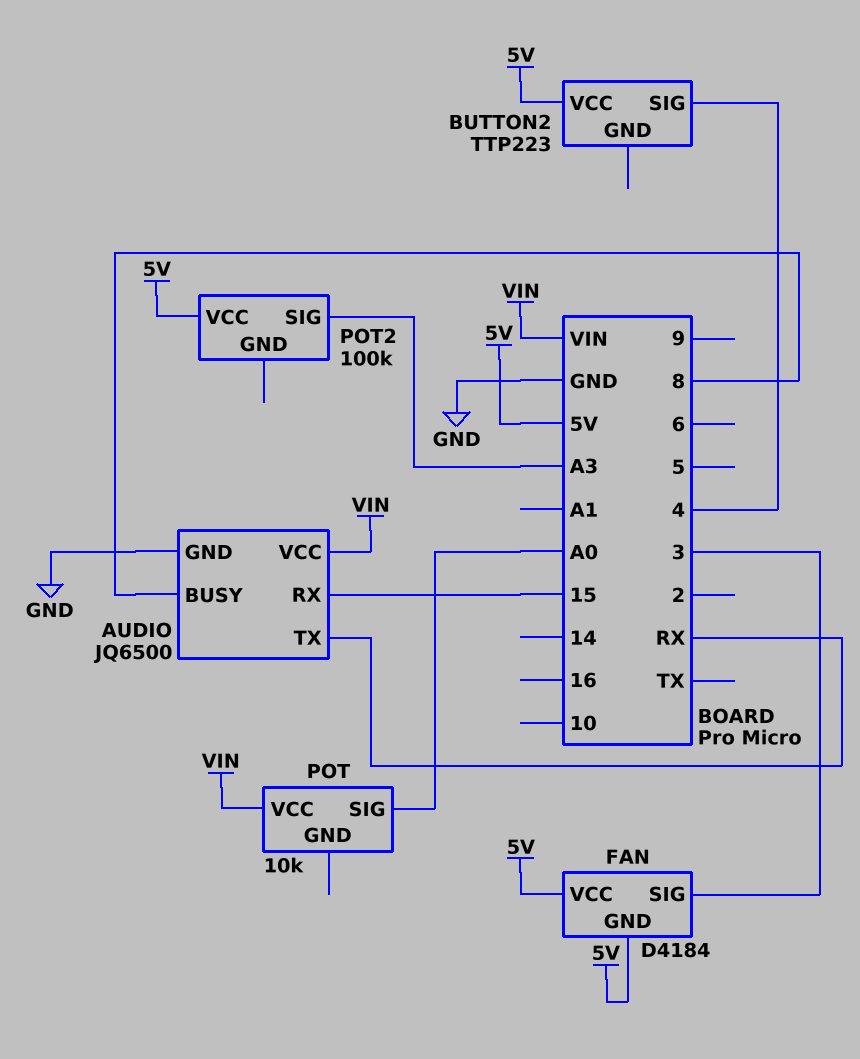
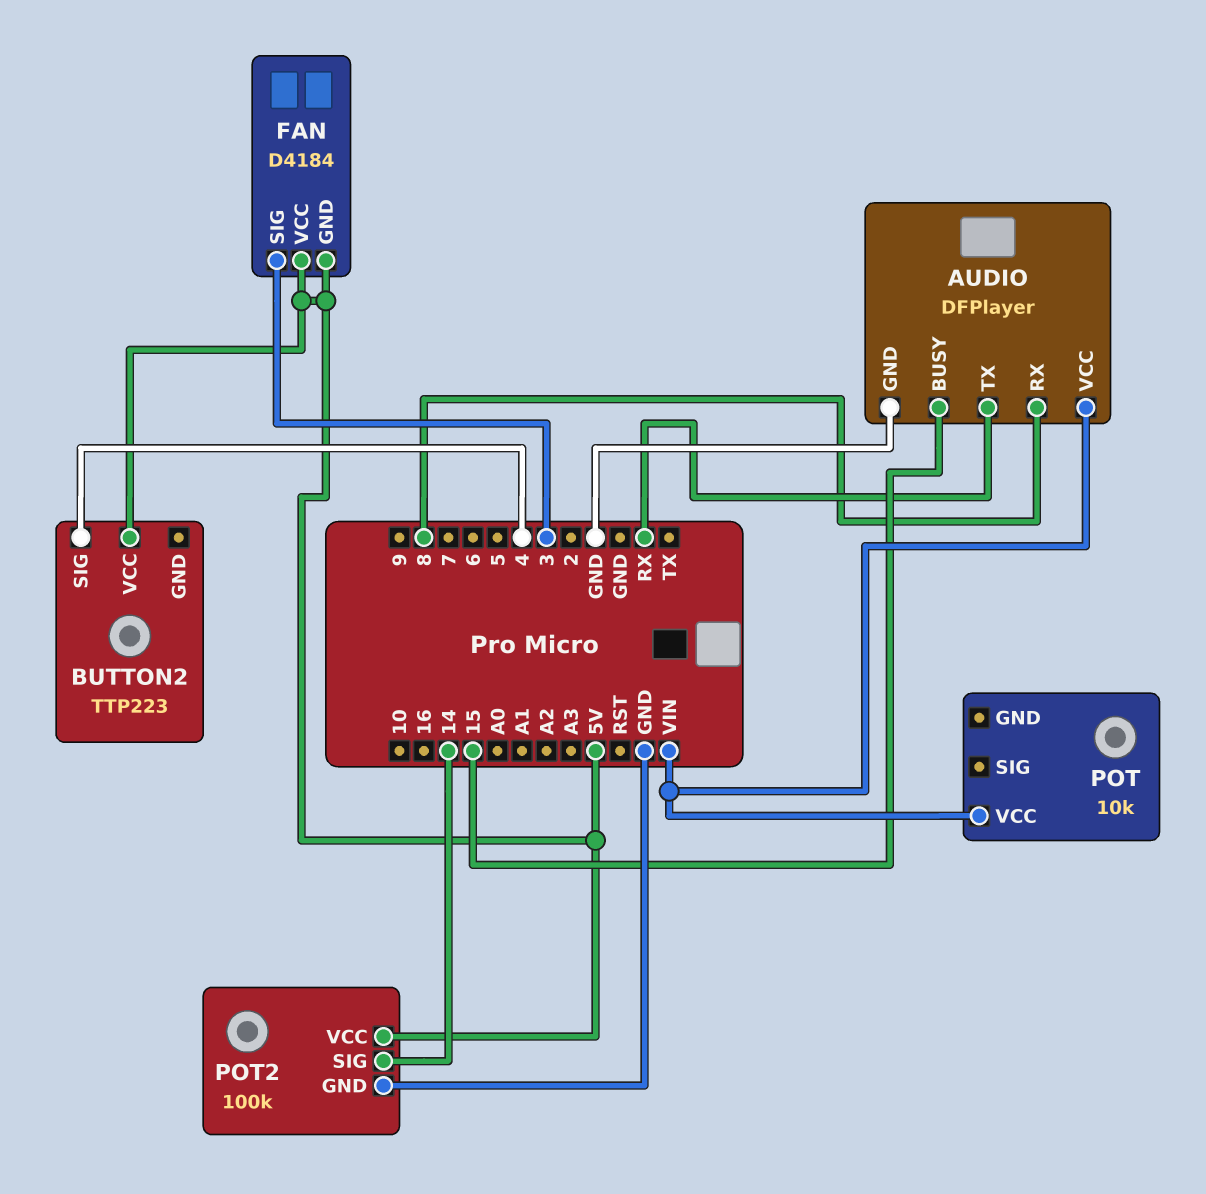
AUDIO: JQ6500 -> DFPlayer
AUDIO pin BUSY: 8 -> 15
AUDIO pin RX: 15 -> 8
POT pin SIG: A0 -> none
POT2 pin GND: none -> GND
POT2 pin SIG: A3 -> 14

